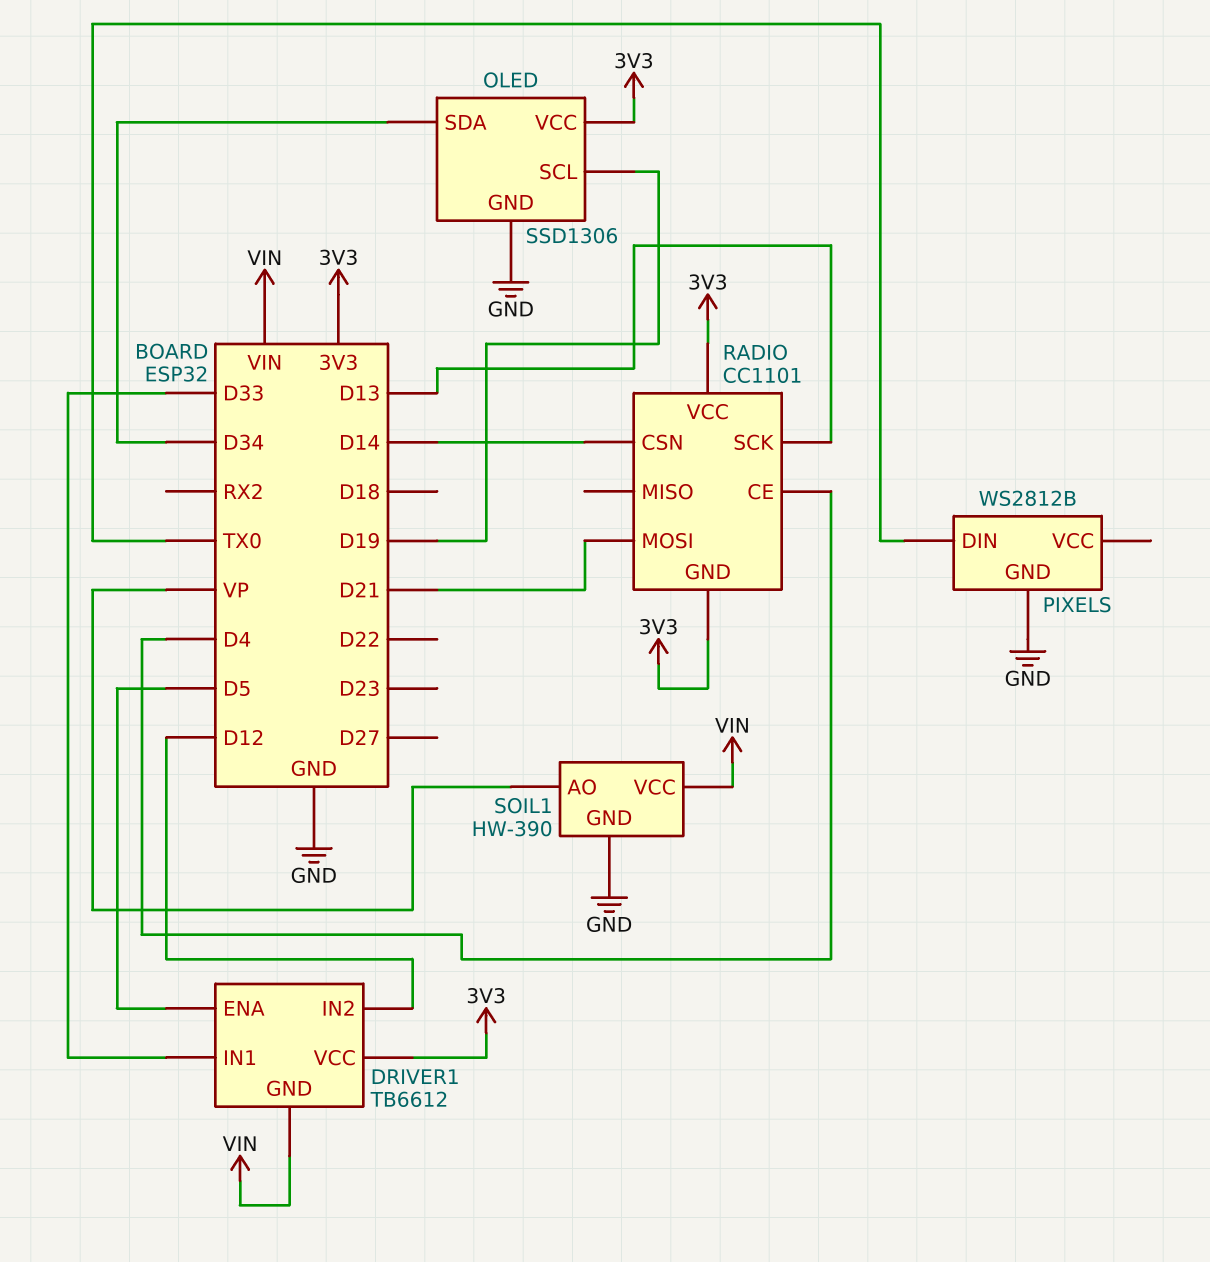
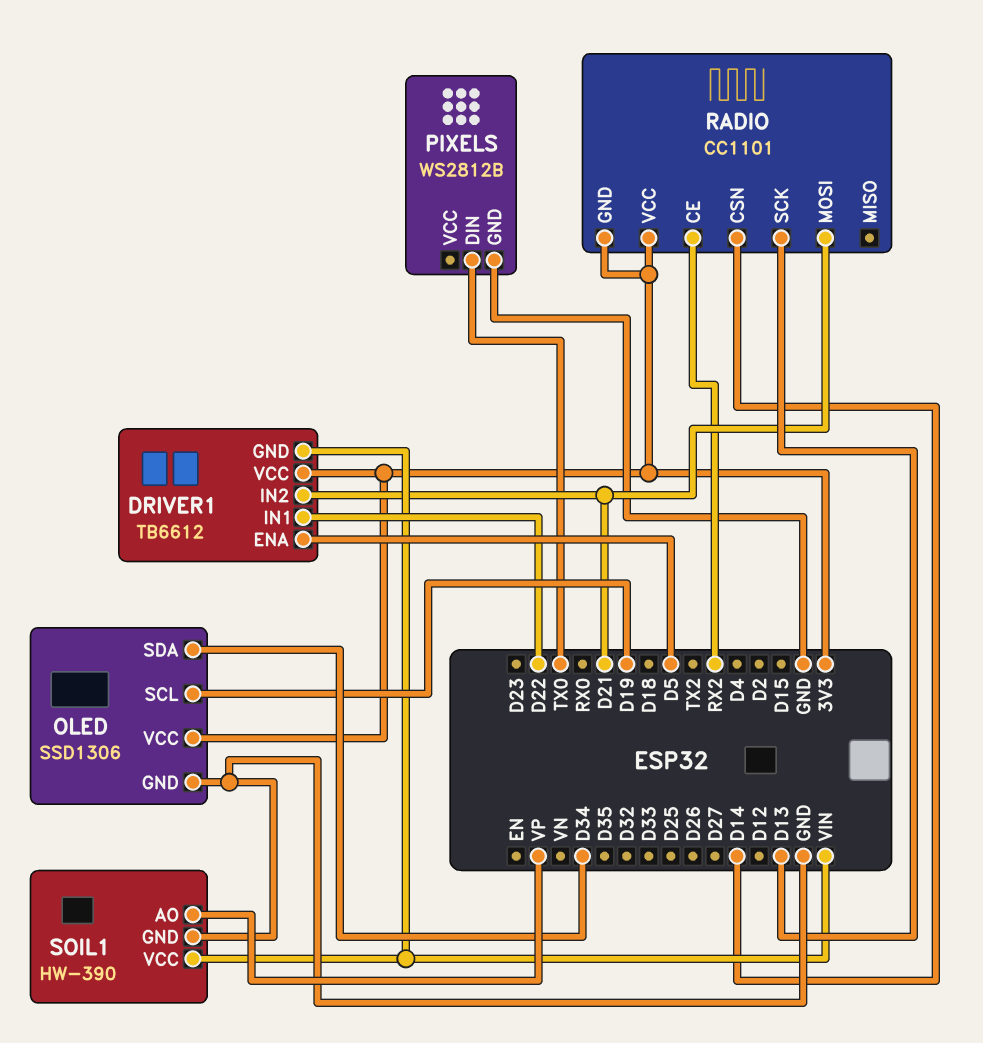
DRIVER1 pin IN1: D33 -> D22
DRIVER1 pin IN2: D12 -> D21
RADIO pin CE: D4 -> RX2

